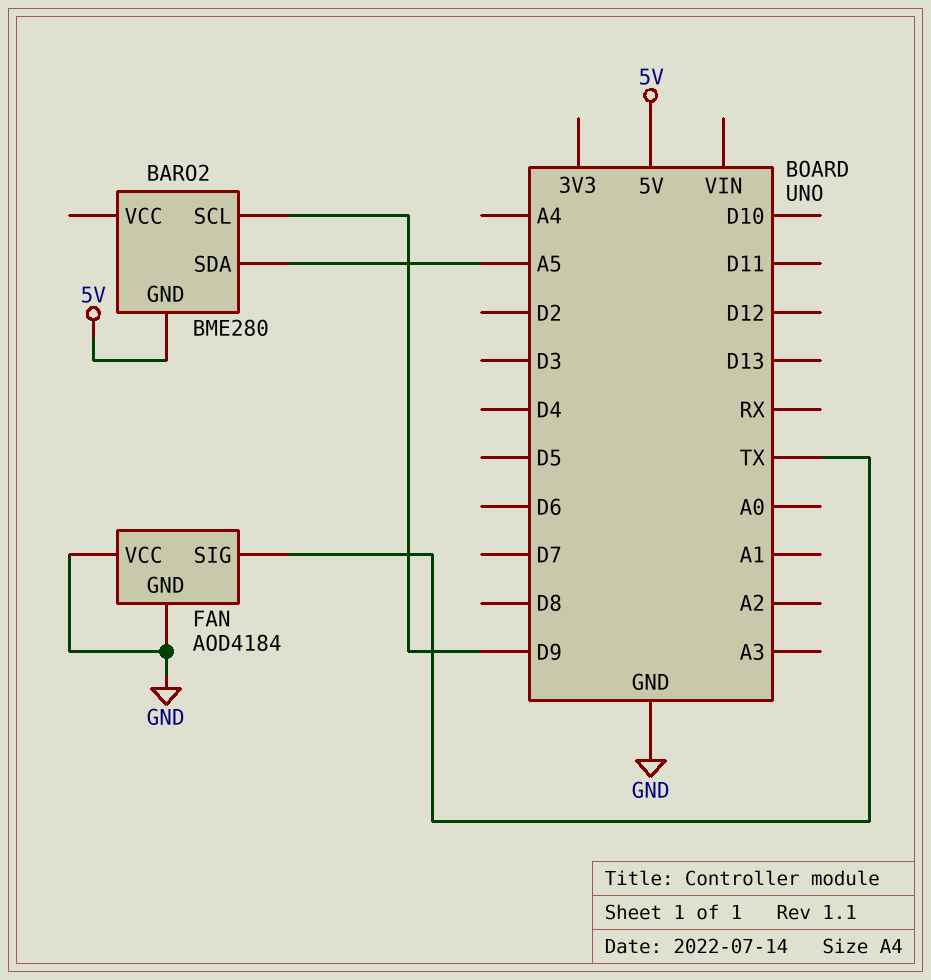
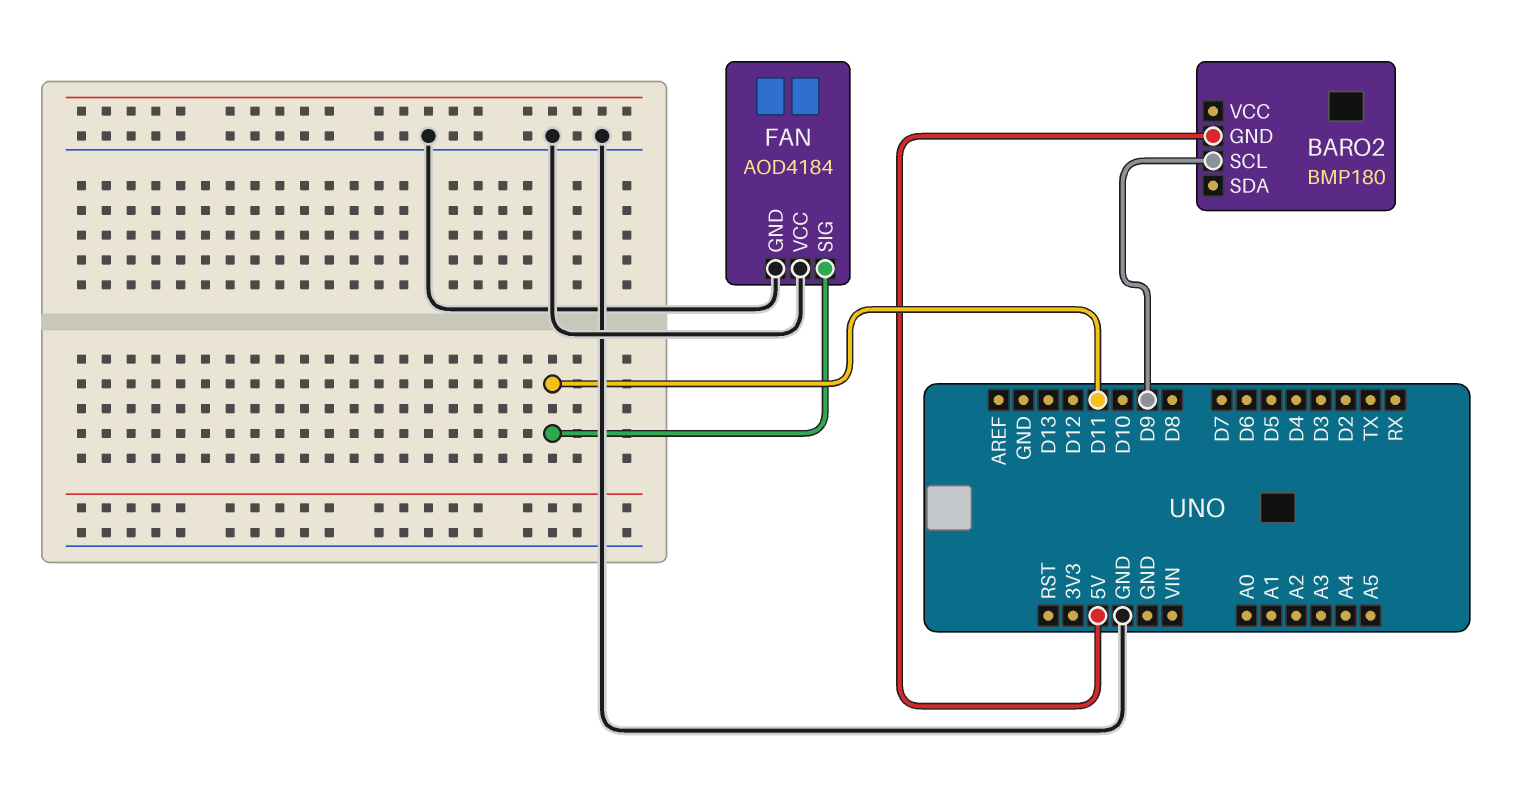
BARO2: BME280 -> BMP180
BARO2 pin SDA: A5 -> none
FAN pin SIG: TX -> D11

